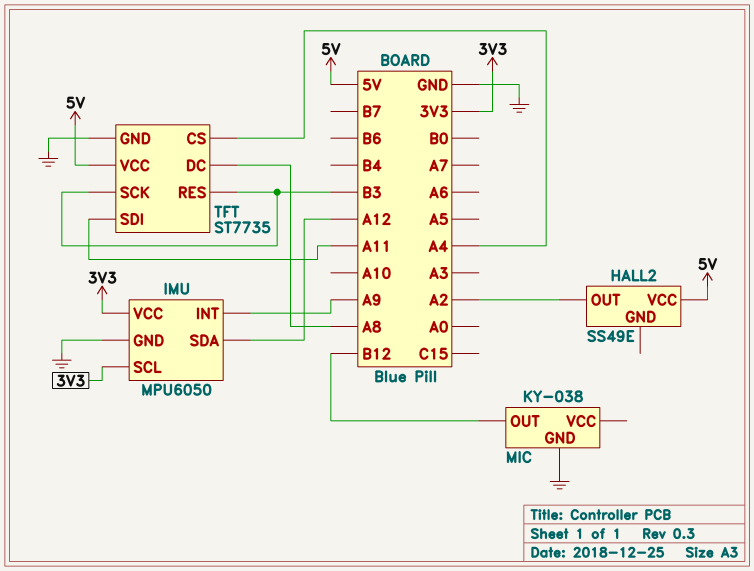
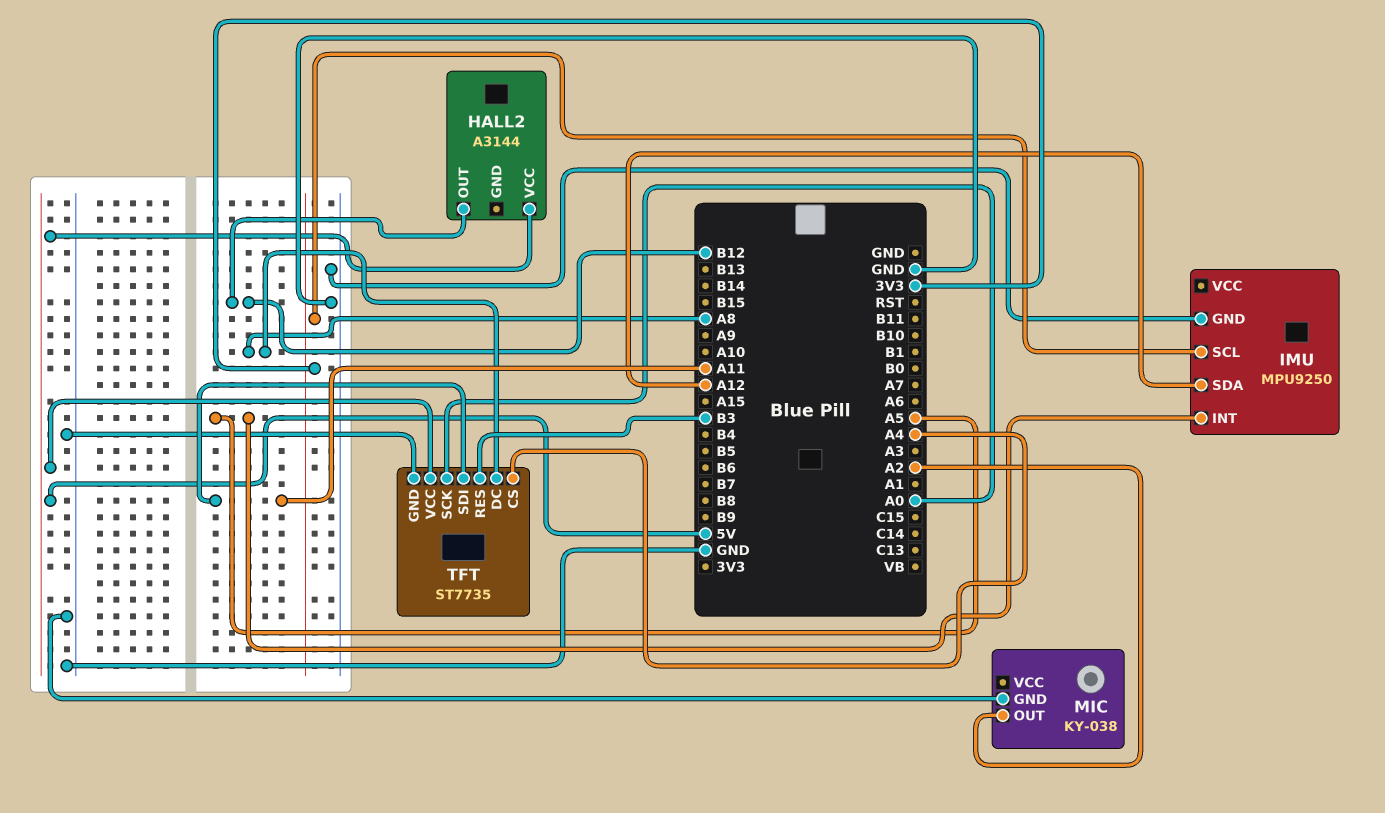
HALL2: SS49E -> A3144
HALL2 pin OUT: A2 -> B12
IMU: MPU6050 -> MPU9250
IMU pin INT: A9 -> A5
IMU pin VCC: 3V3 -> none
MIC pin OUT: B12 -> A2
TFT pin SCK: B3 -> A0

